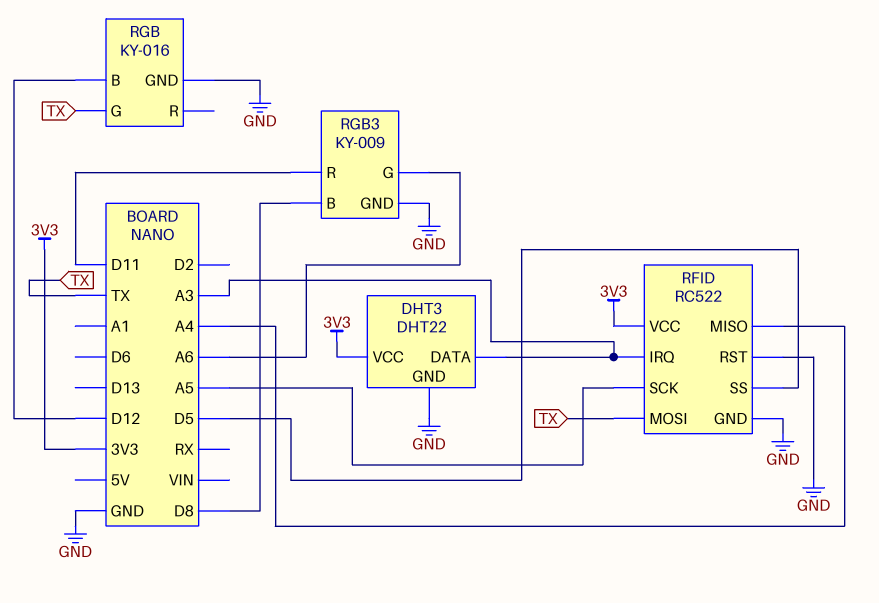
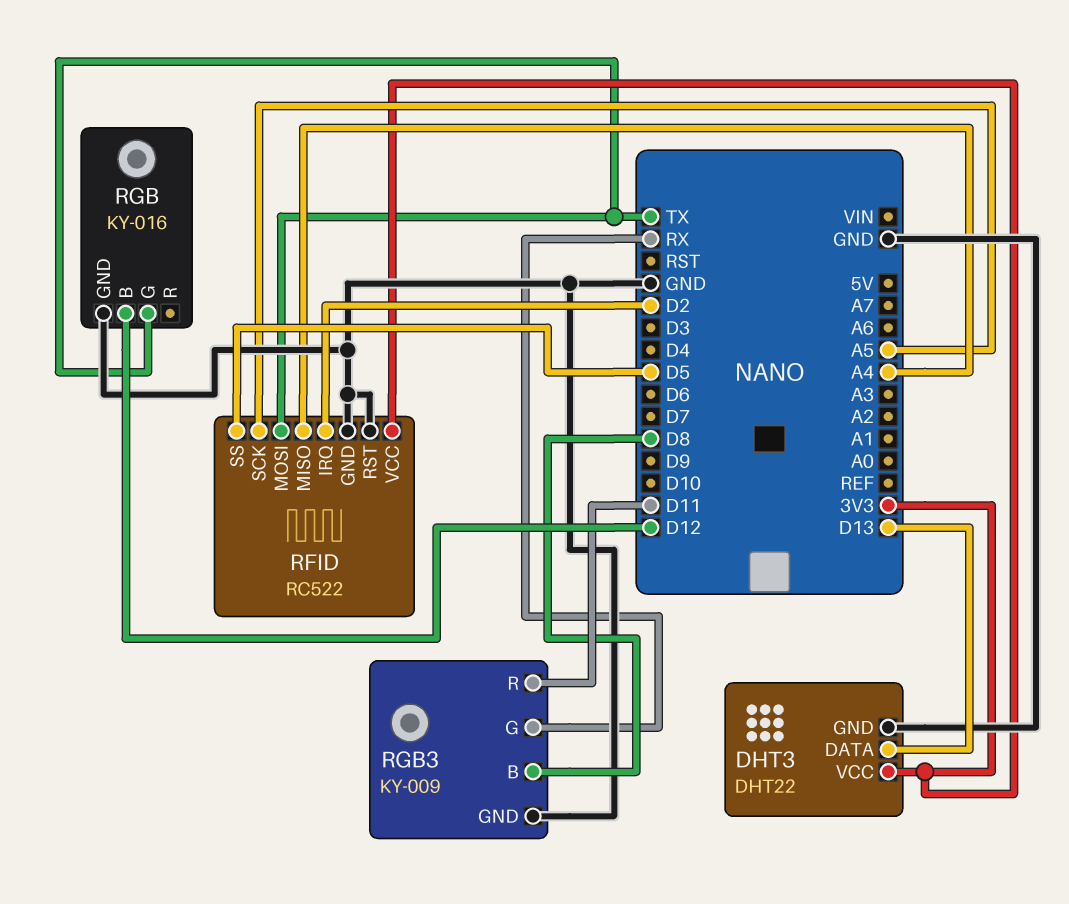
DHT3 pin DATA: A3 -> D13
RFID pin IRQ: A3 -> D2
RGB3 pin G: A6 -> RX

